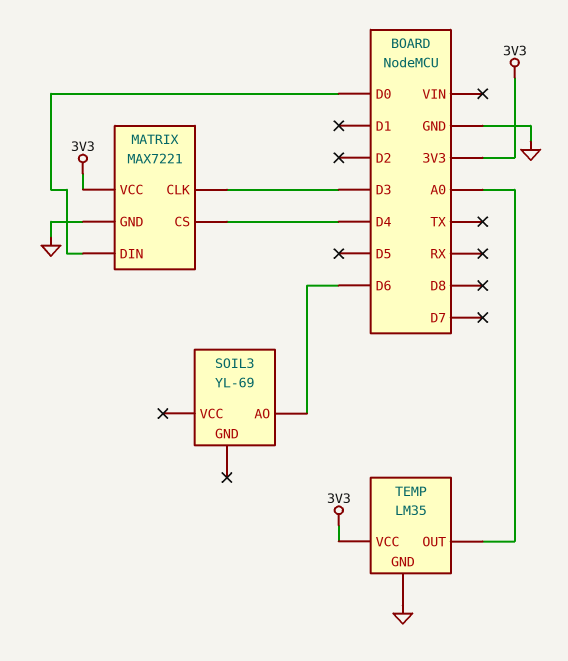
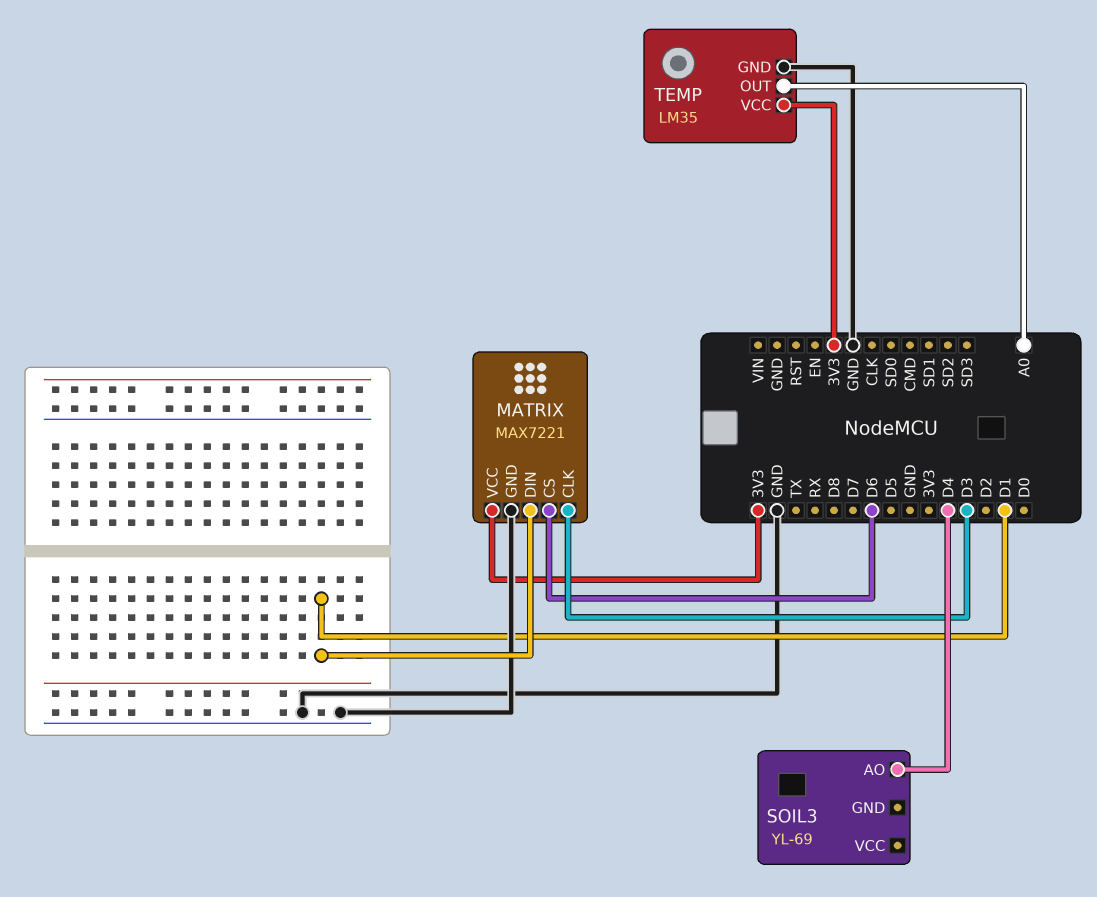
MATRIX pin CS: D4 -> D6
MATRIX pin DIN: D0 -> D1
SOIL3 pin AO: D6 -> D4

